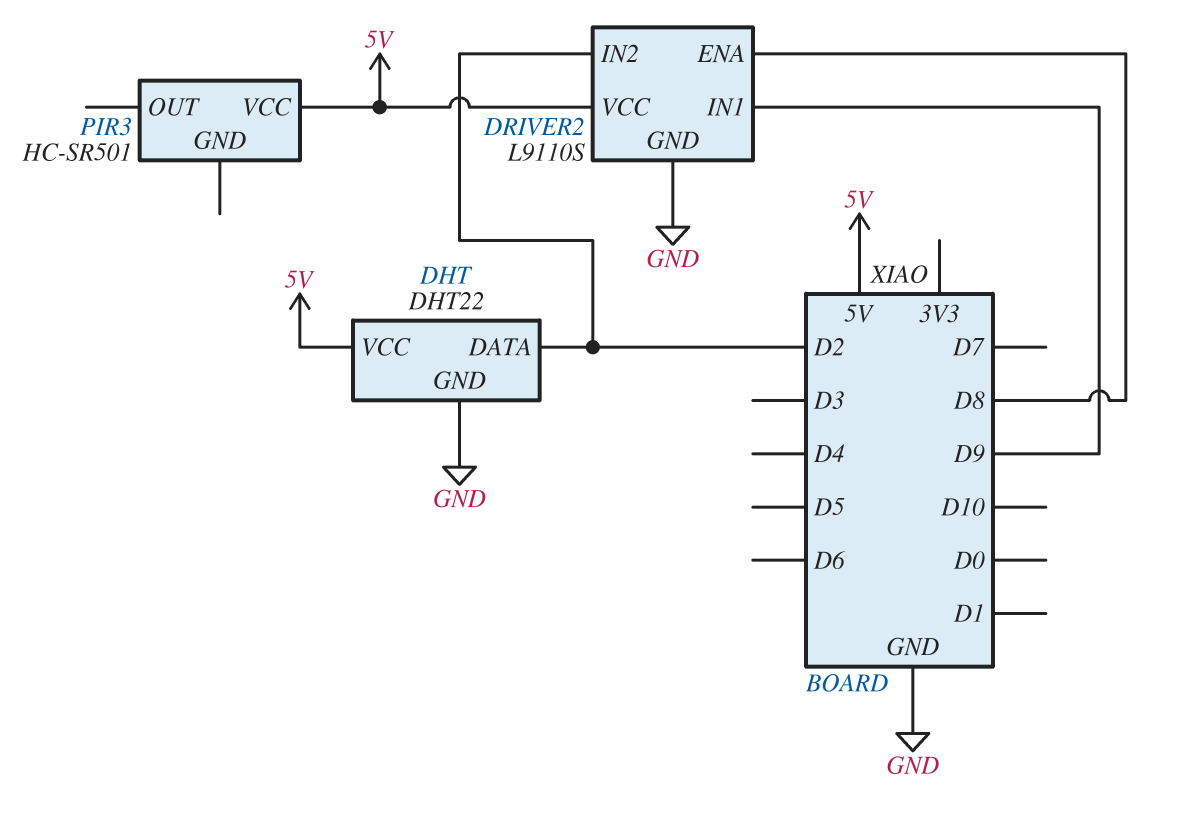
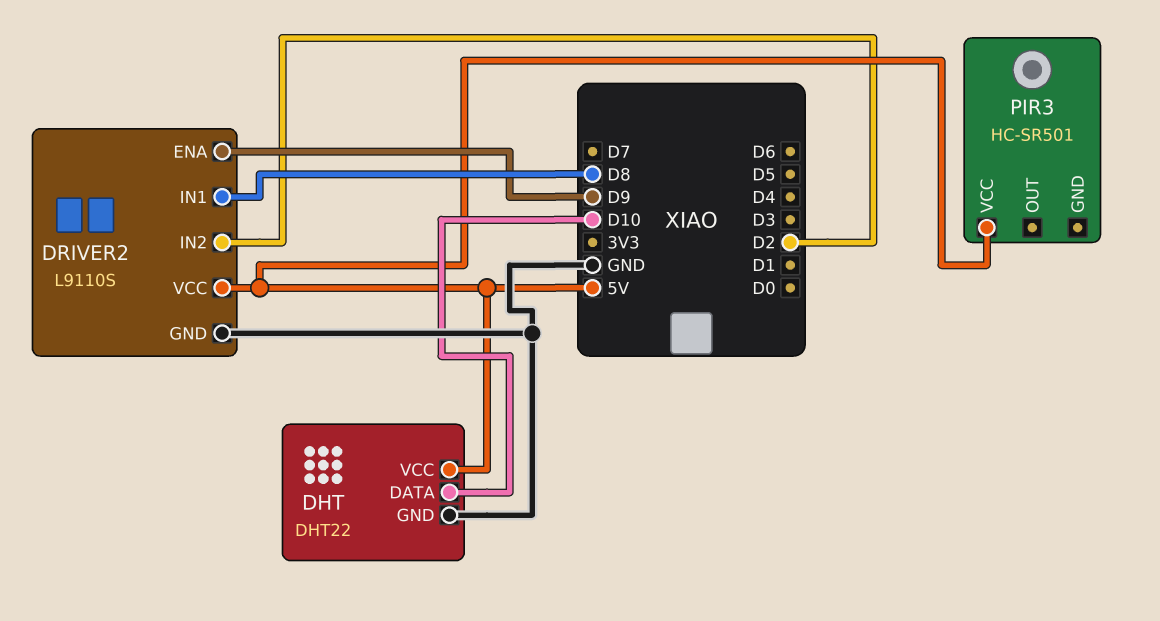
DHT pin DATA: D2 -> D10
DRIVER2 pin ENA: D8 -> D9
DRIVER2 pin IN1: D9 -> D8

